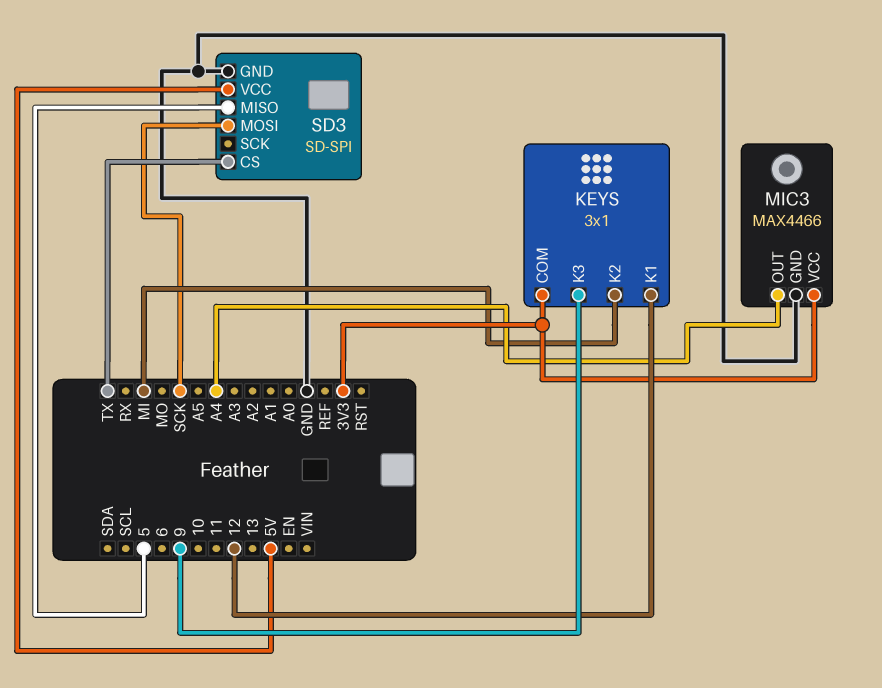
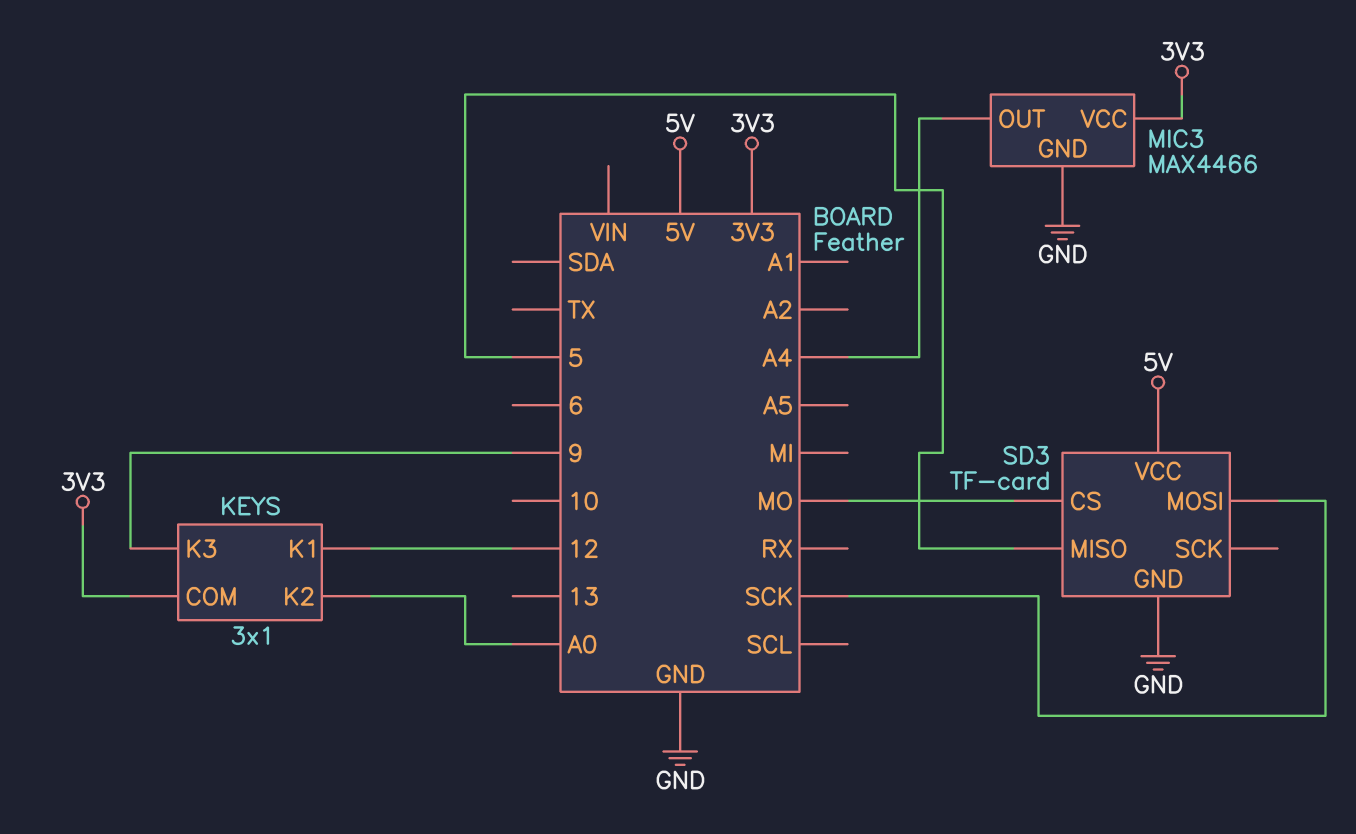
KEYS pin K2: MI -> A0
SD3: SD-SPI -> TF-card
SD3 pin CS: TX -> MO

